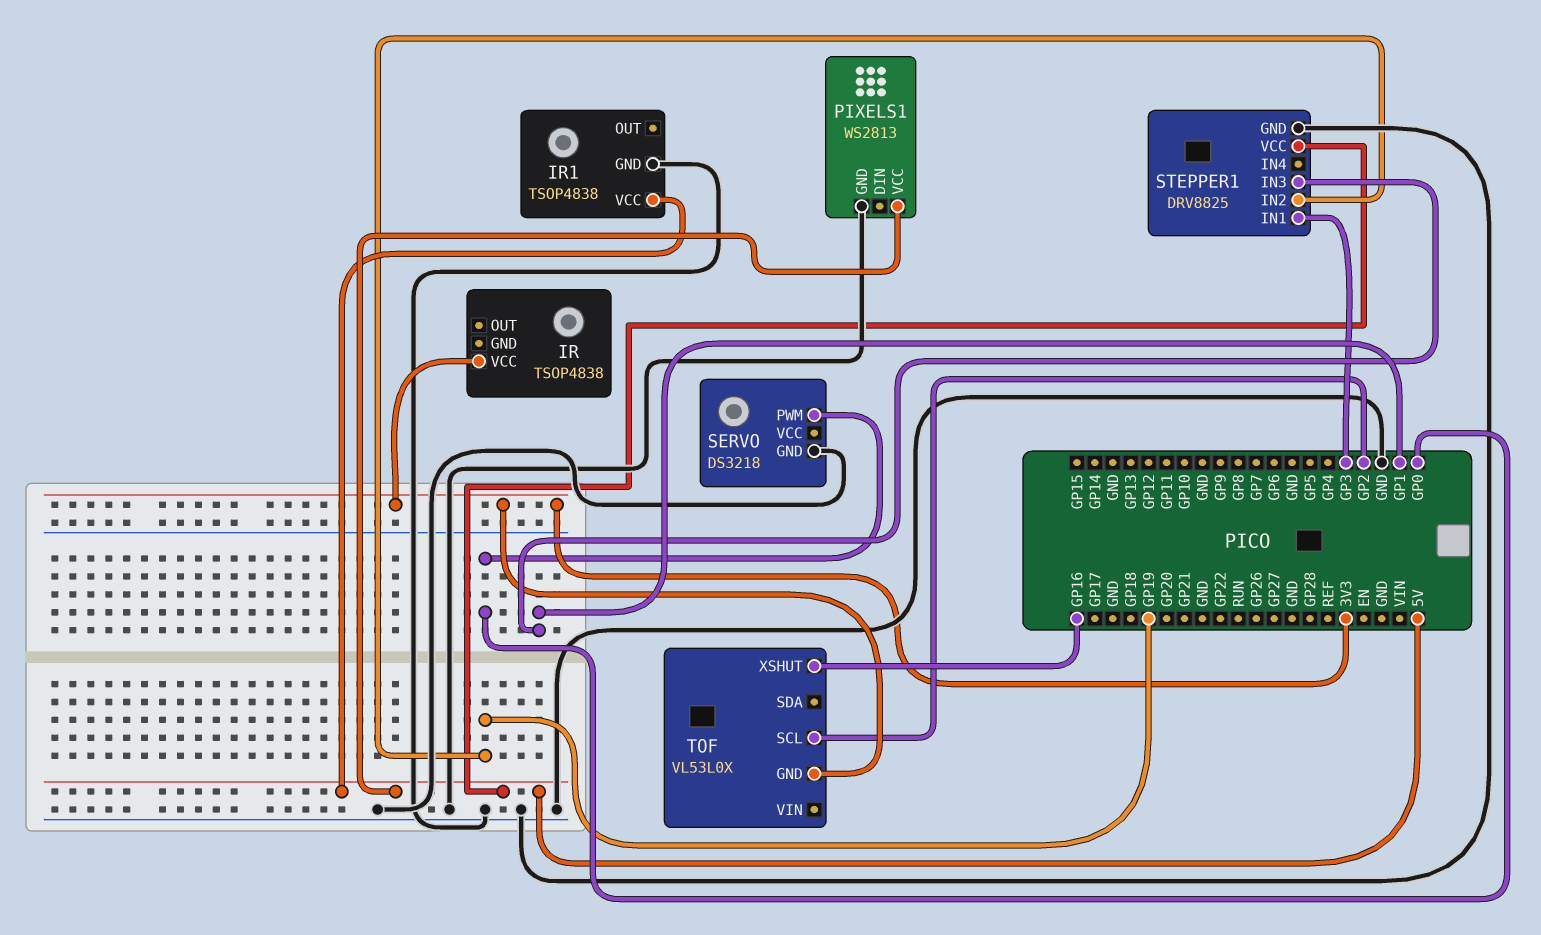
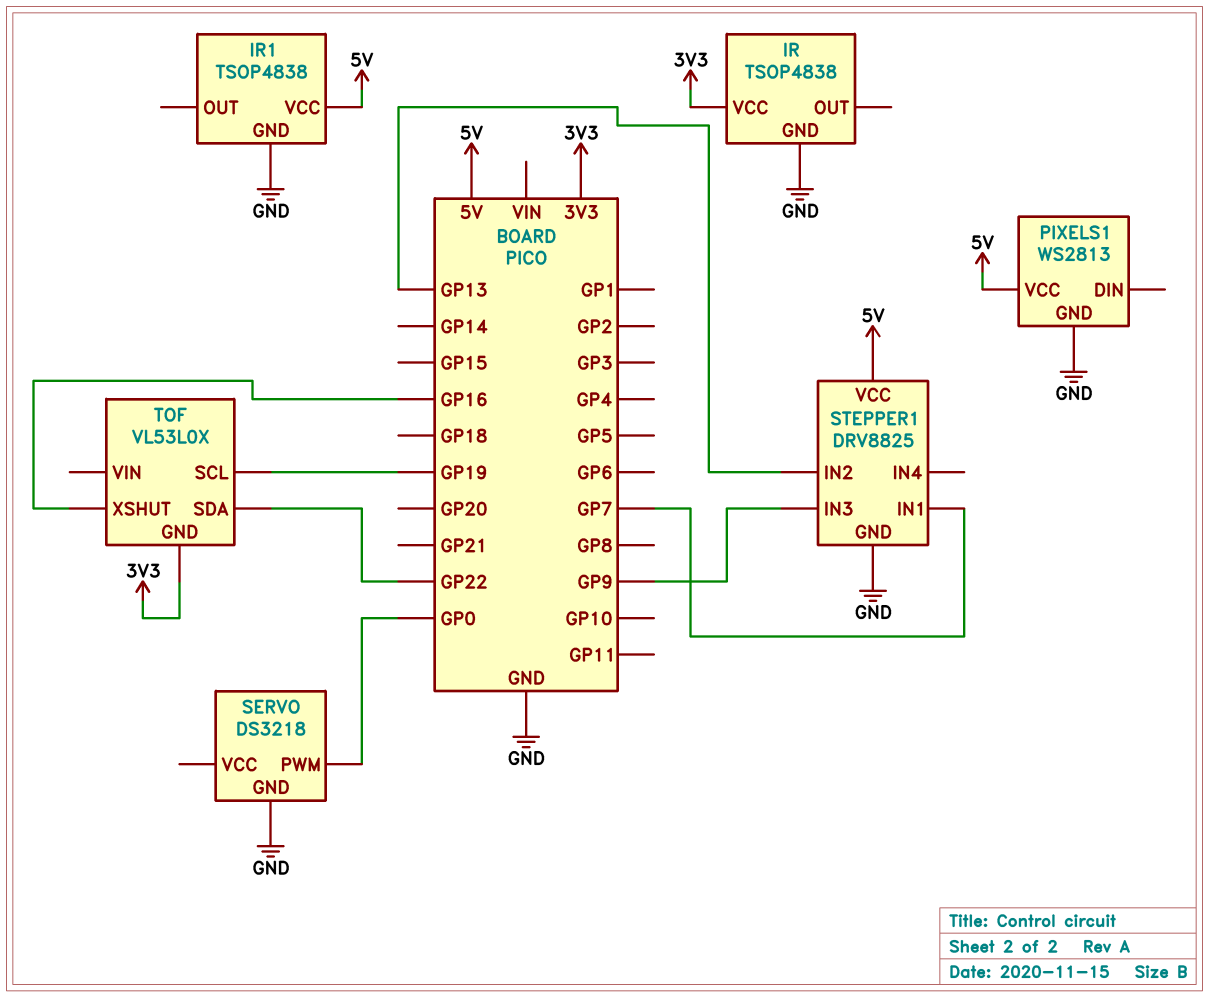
IR pin GND: none -> GND
STEPPER1 pin IN1: GP3 -> GP7
STEPPER1 pin IN2: GP19 -> GP13
STEPPER1 pin IN3: GP1 -> GP9
TOF pin SCL: GP2 -> GP19
TOF pin SDA: none -> GP22

